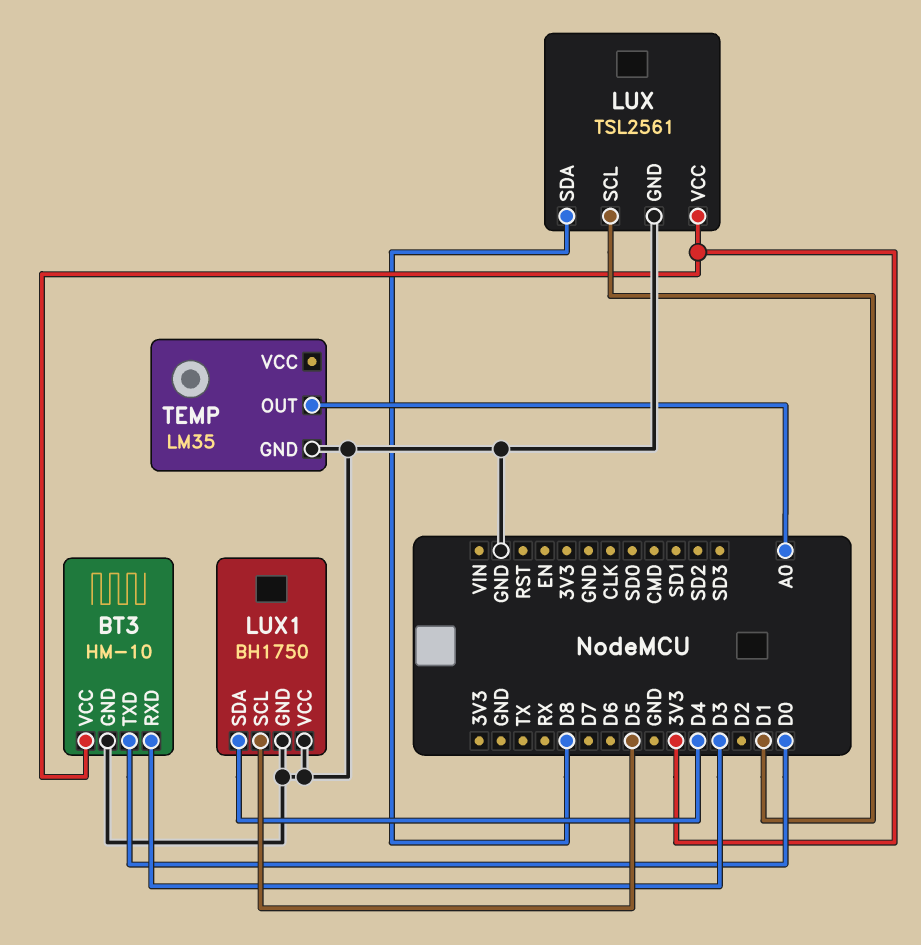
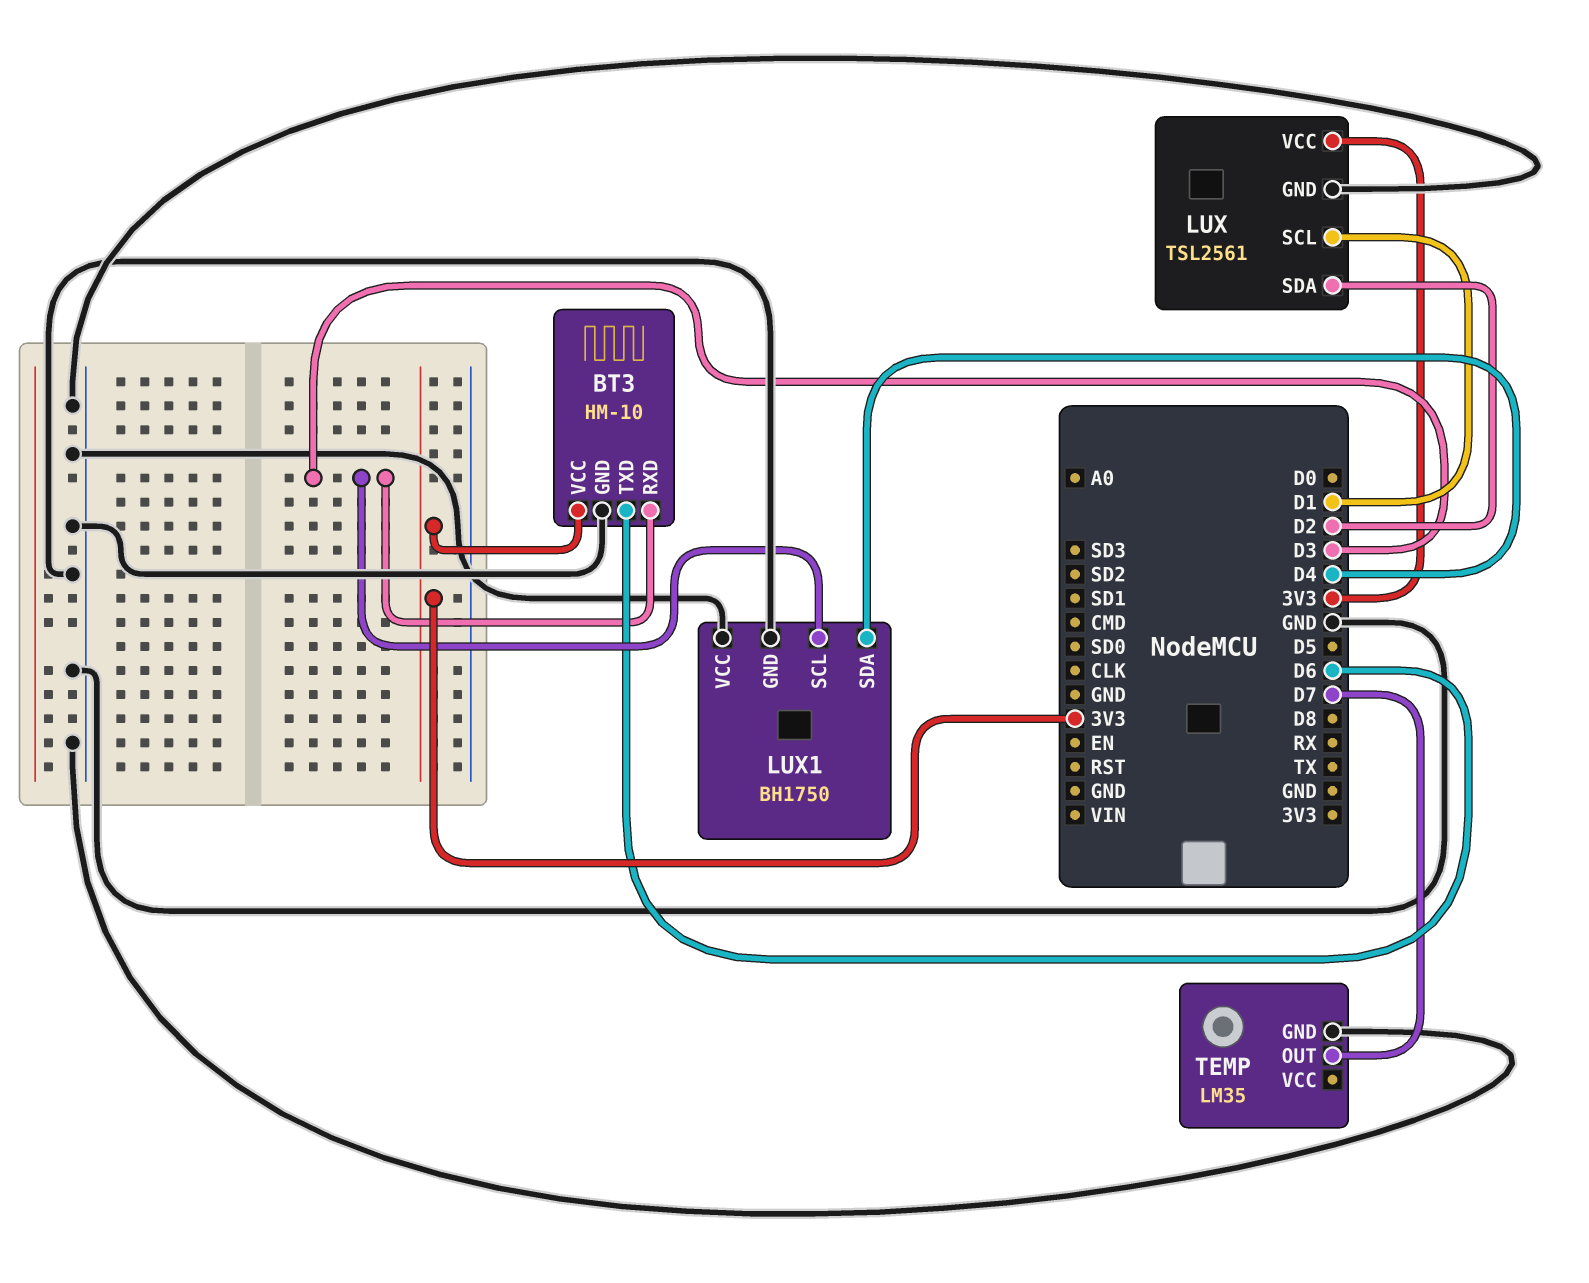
BT3 pin TXD: D0 -> D6
LUX pin SDA: D8 -> D2
LUX1 pin SCL: D5 -> D3
TEMP pin OUT: A0 -> D7

